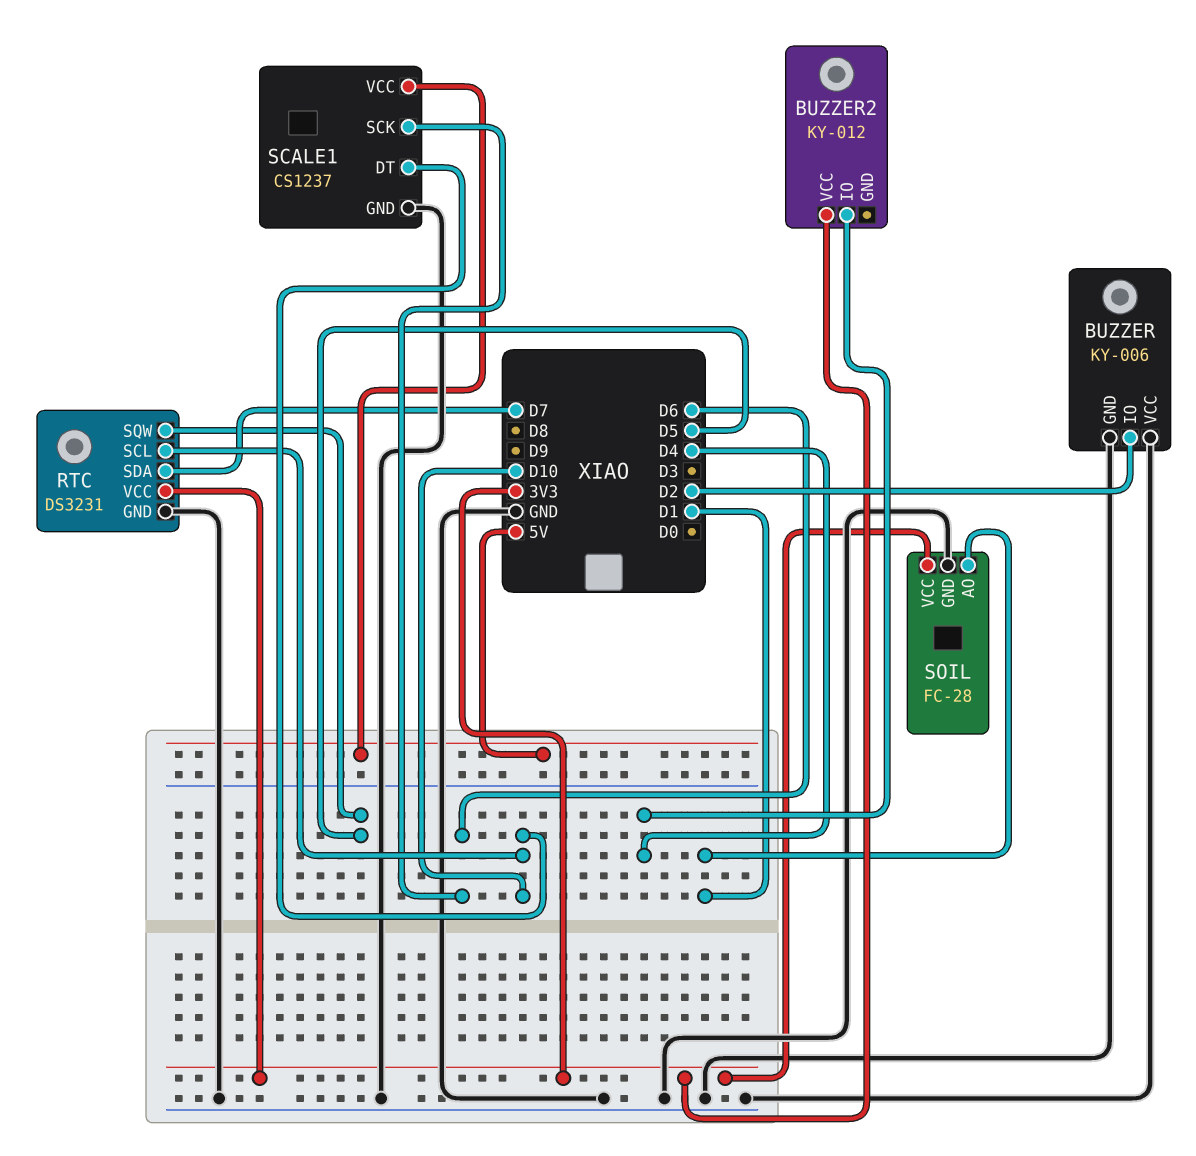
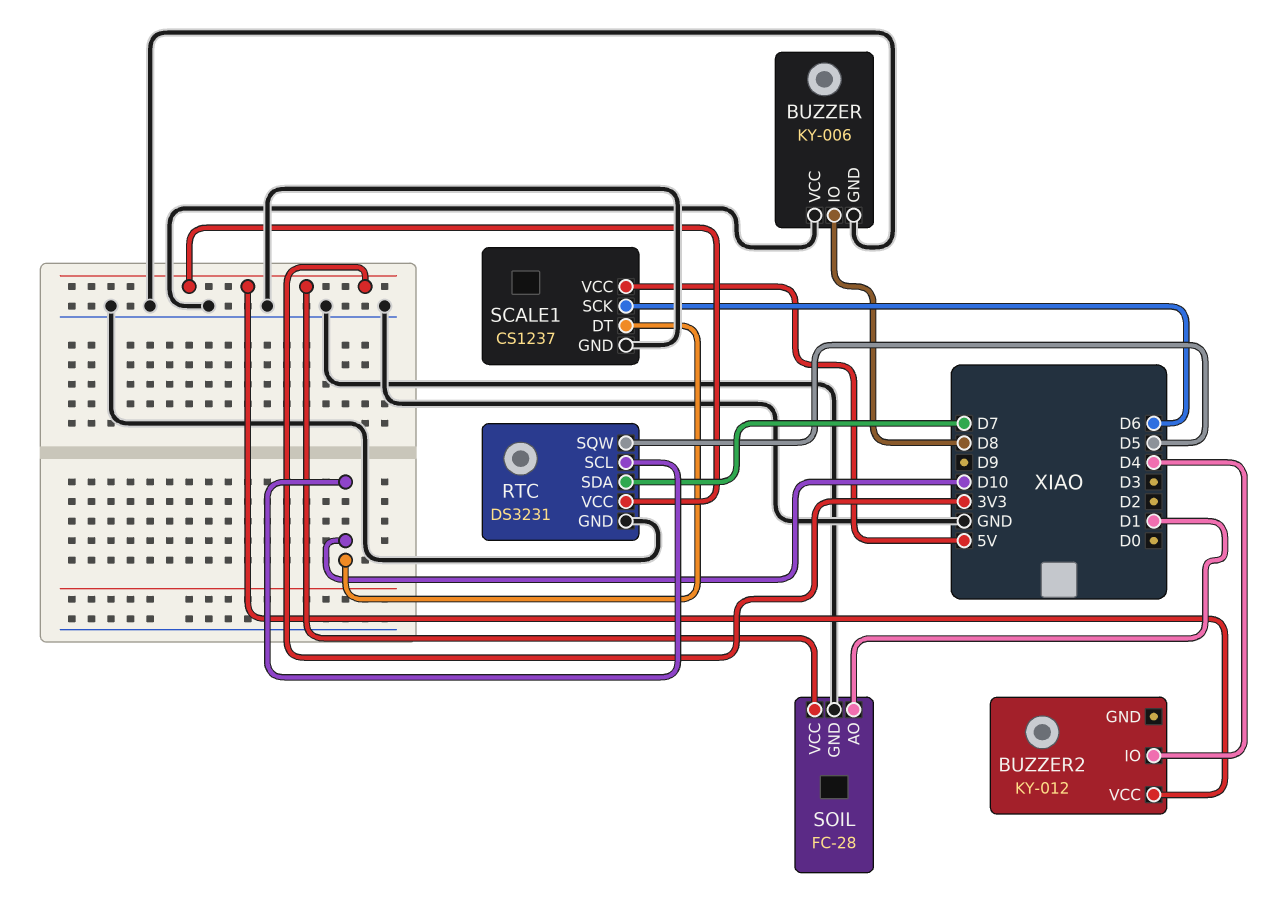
BUZZER pin IO: D2 -> D8

